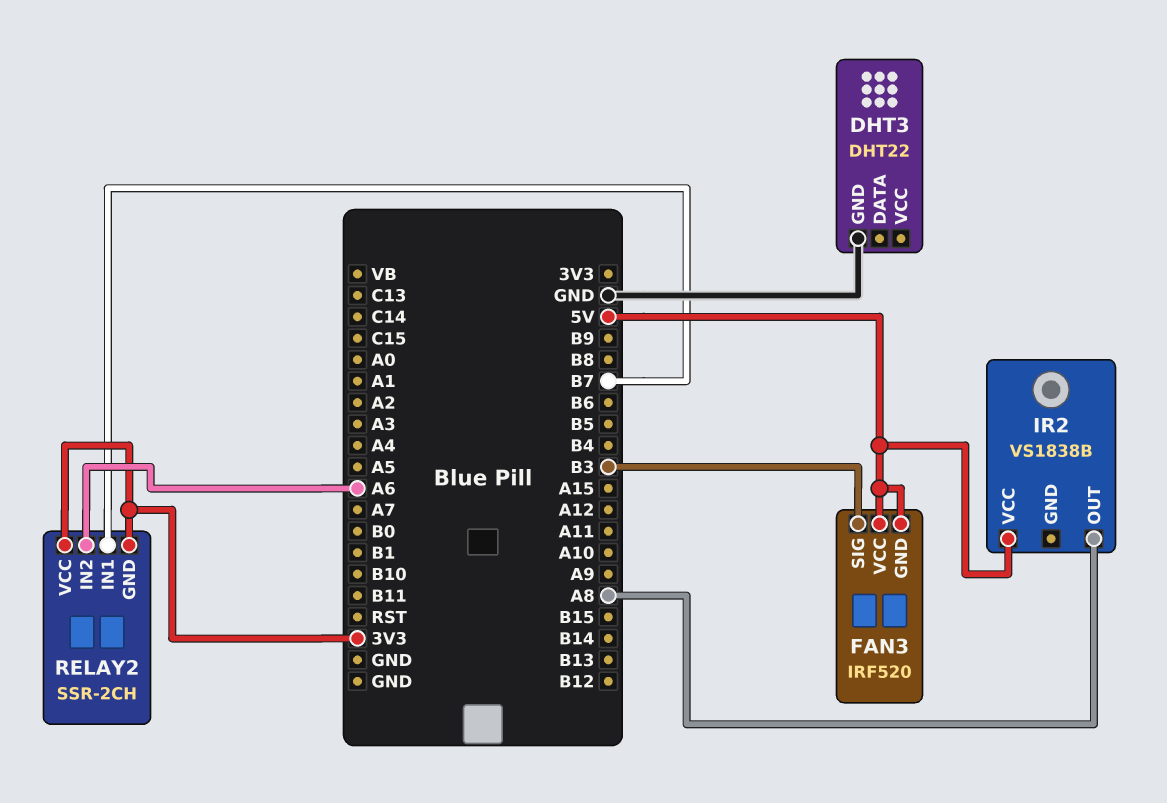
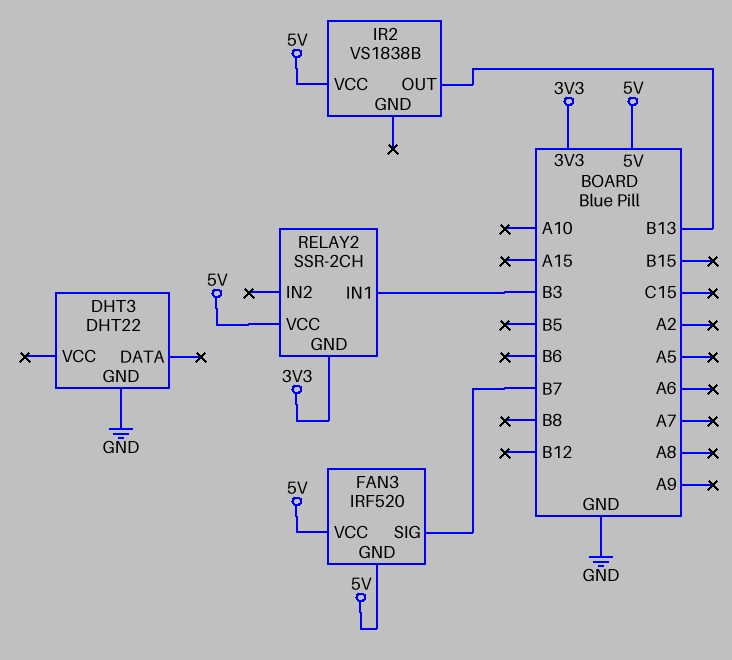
FAN3 pin SIG: B3 -> B7
IR2 pin OUT: A8 -> B13
RELAY2 pin IN1: B7 -> B3
RELAY2 pin IN2: A6 -> none
RELAY2 pin VCC: 3V3 -> 5V

